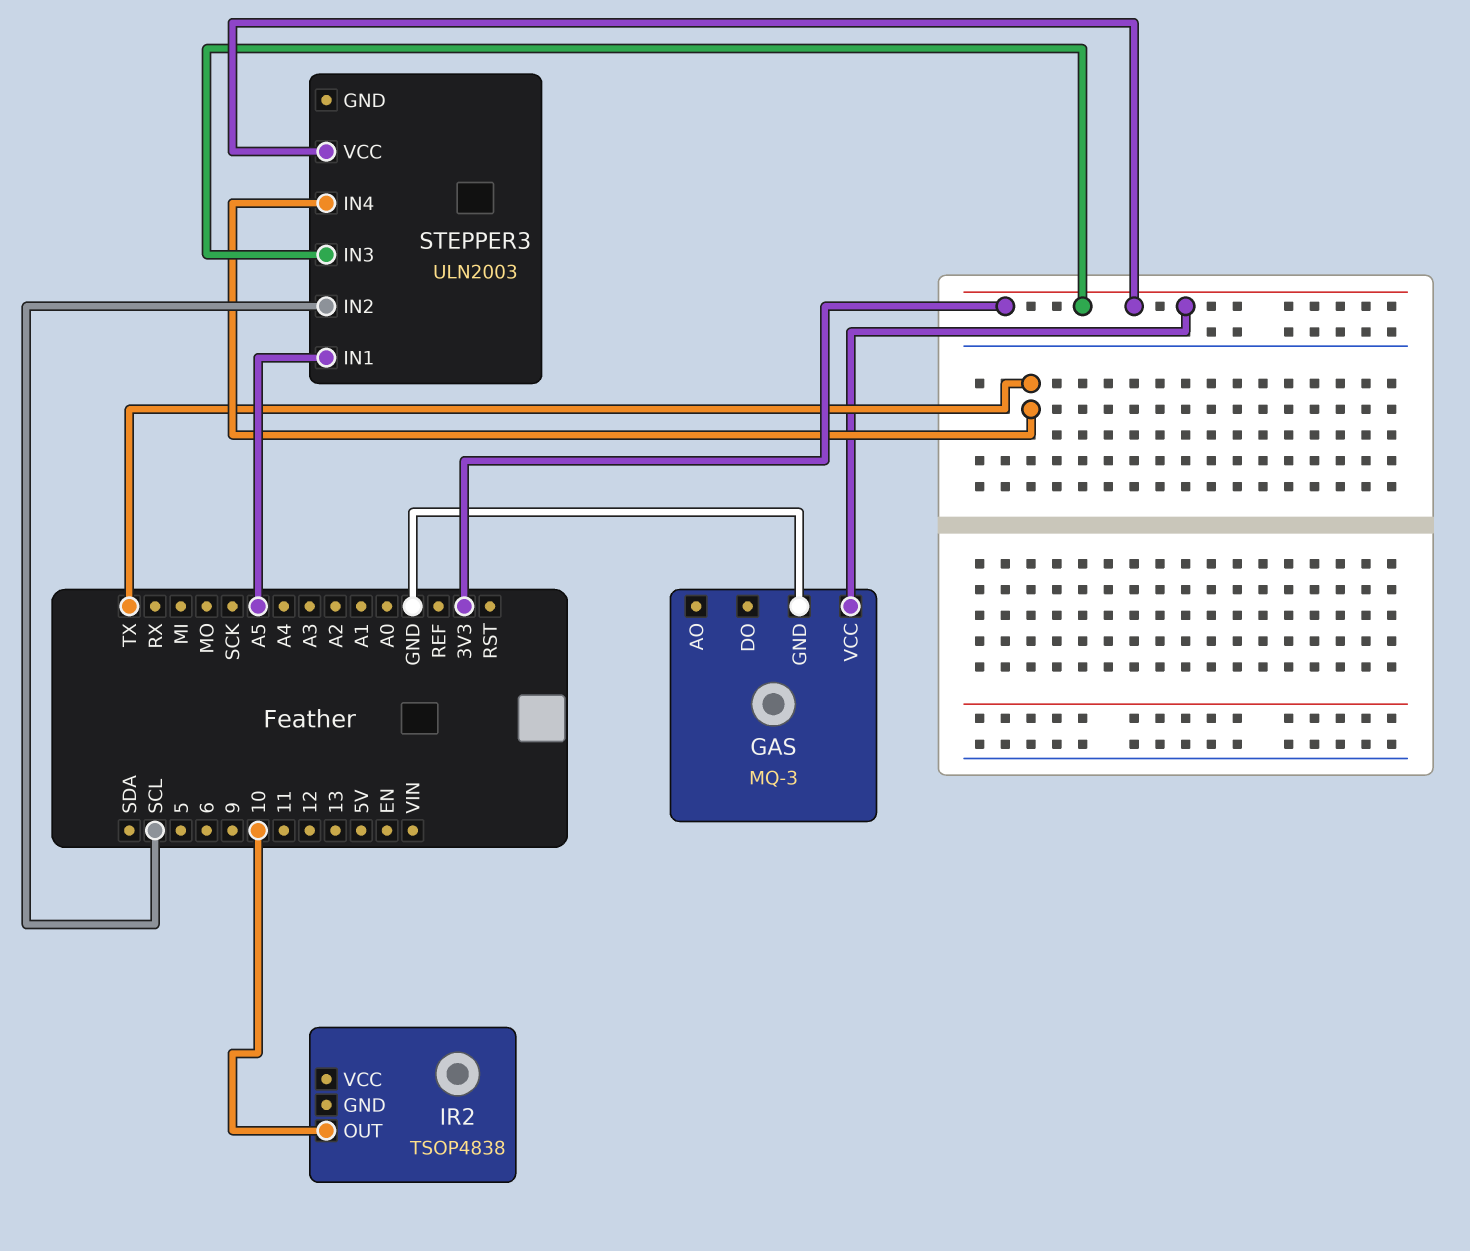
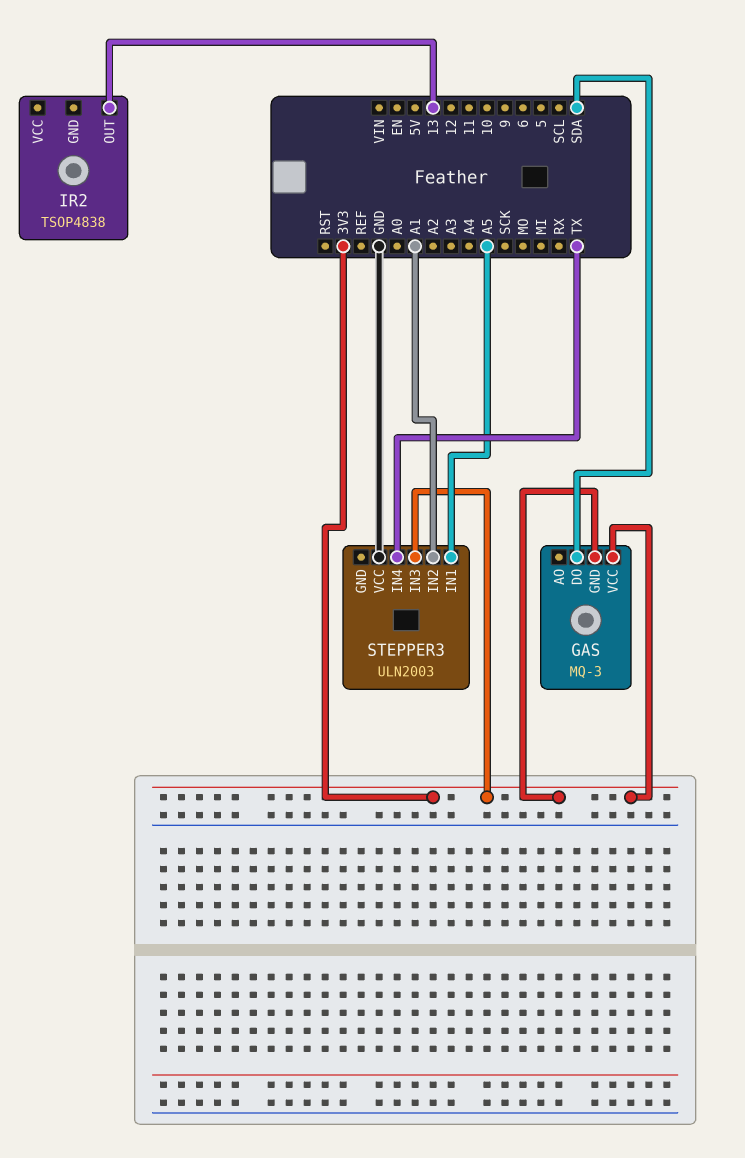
GAS pin DO: none -> SDA
GAS pin GND: GND -> 3V3
IR2 pin OUT: 10 -> 13
STEPPER3 pin IN2: SCL -> A1
STEPPER3 pin VCC: 3V3 -> GND

